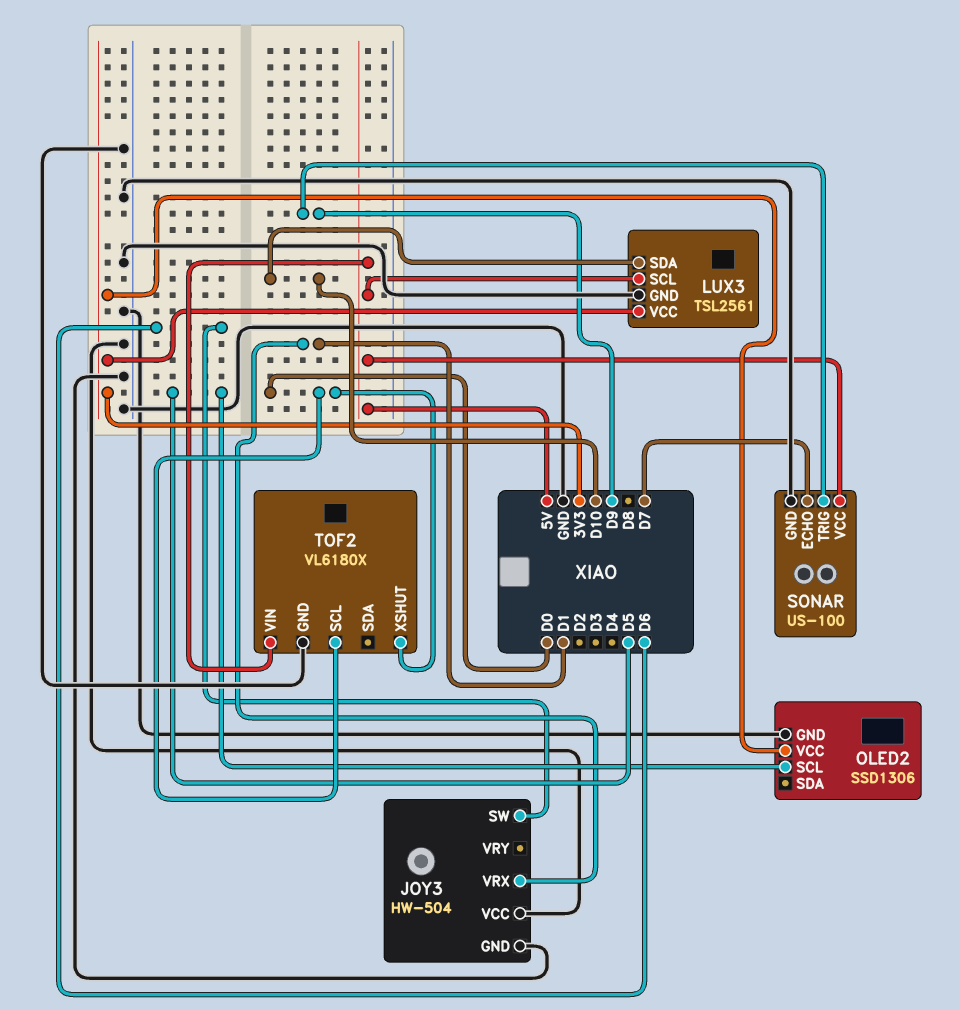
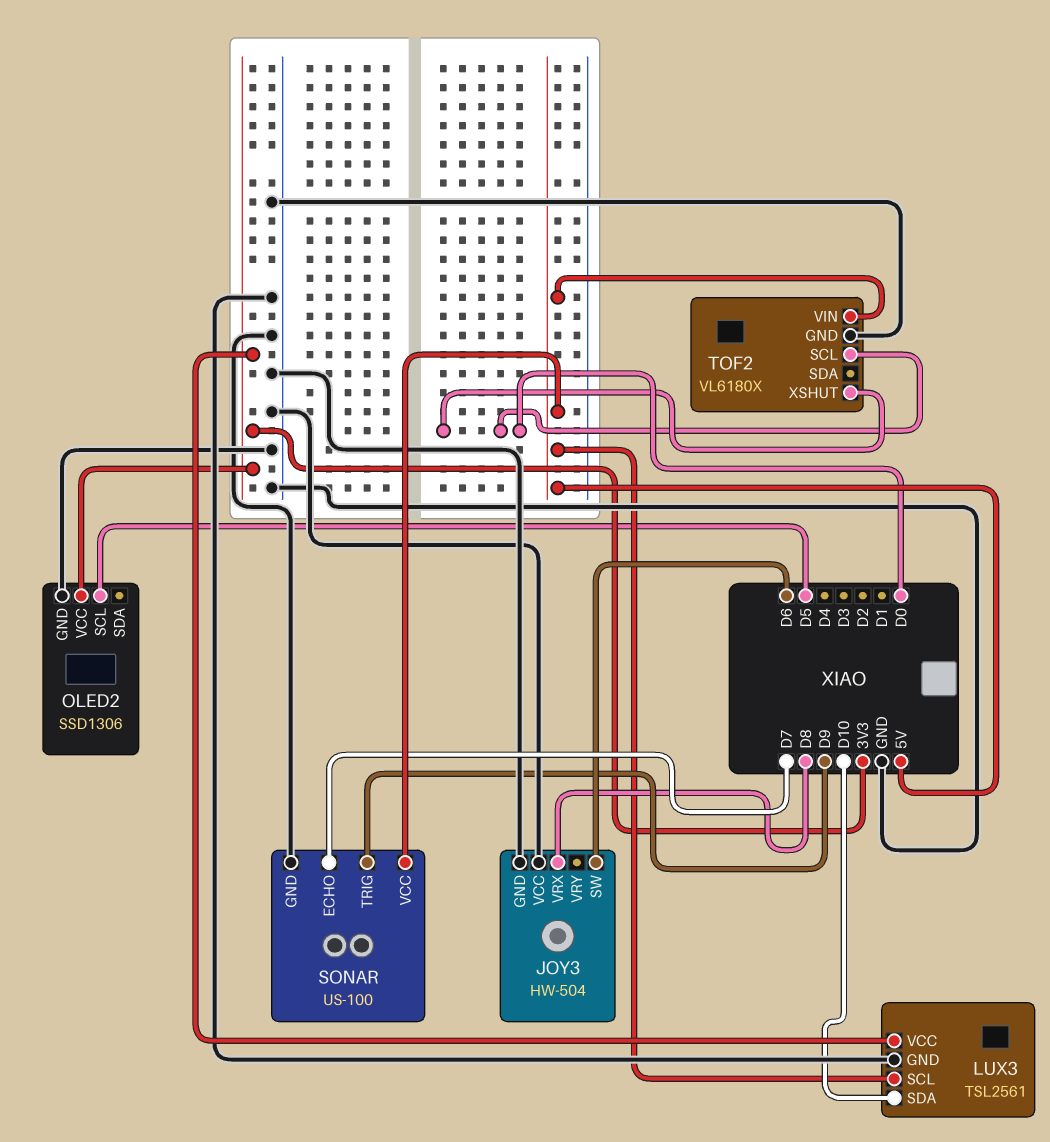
JOY3 pin VRX: D1 -> D8

